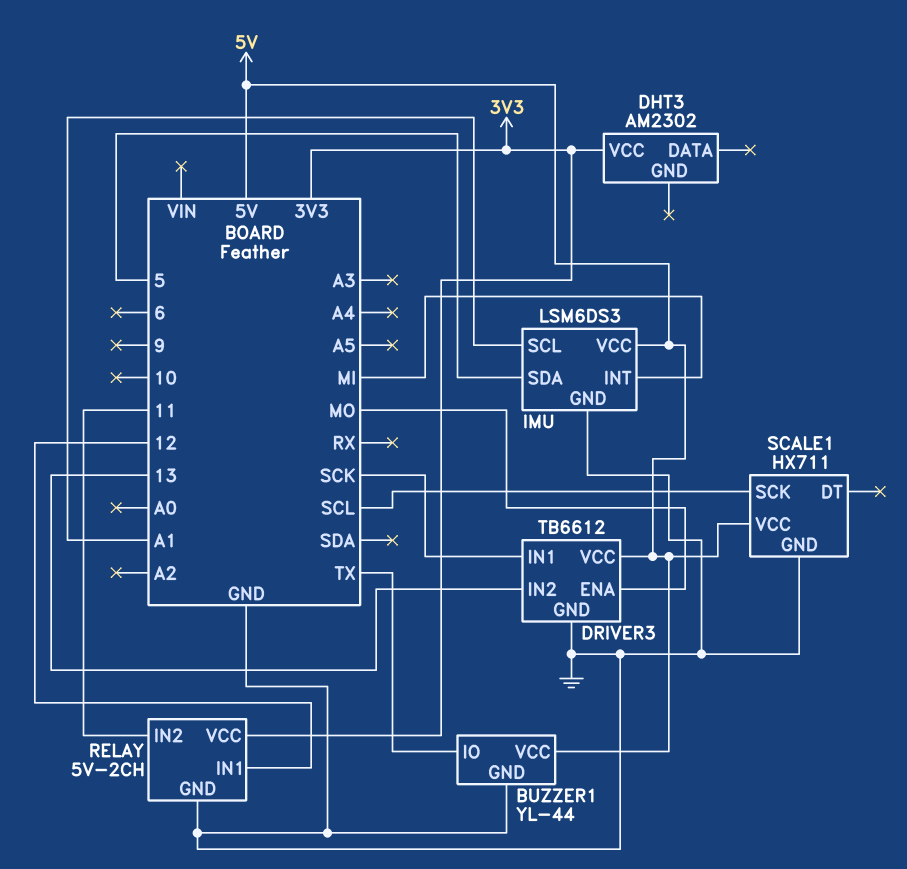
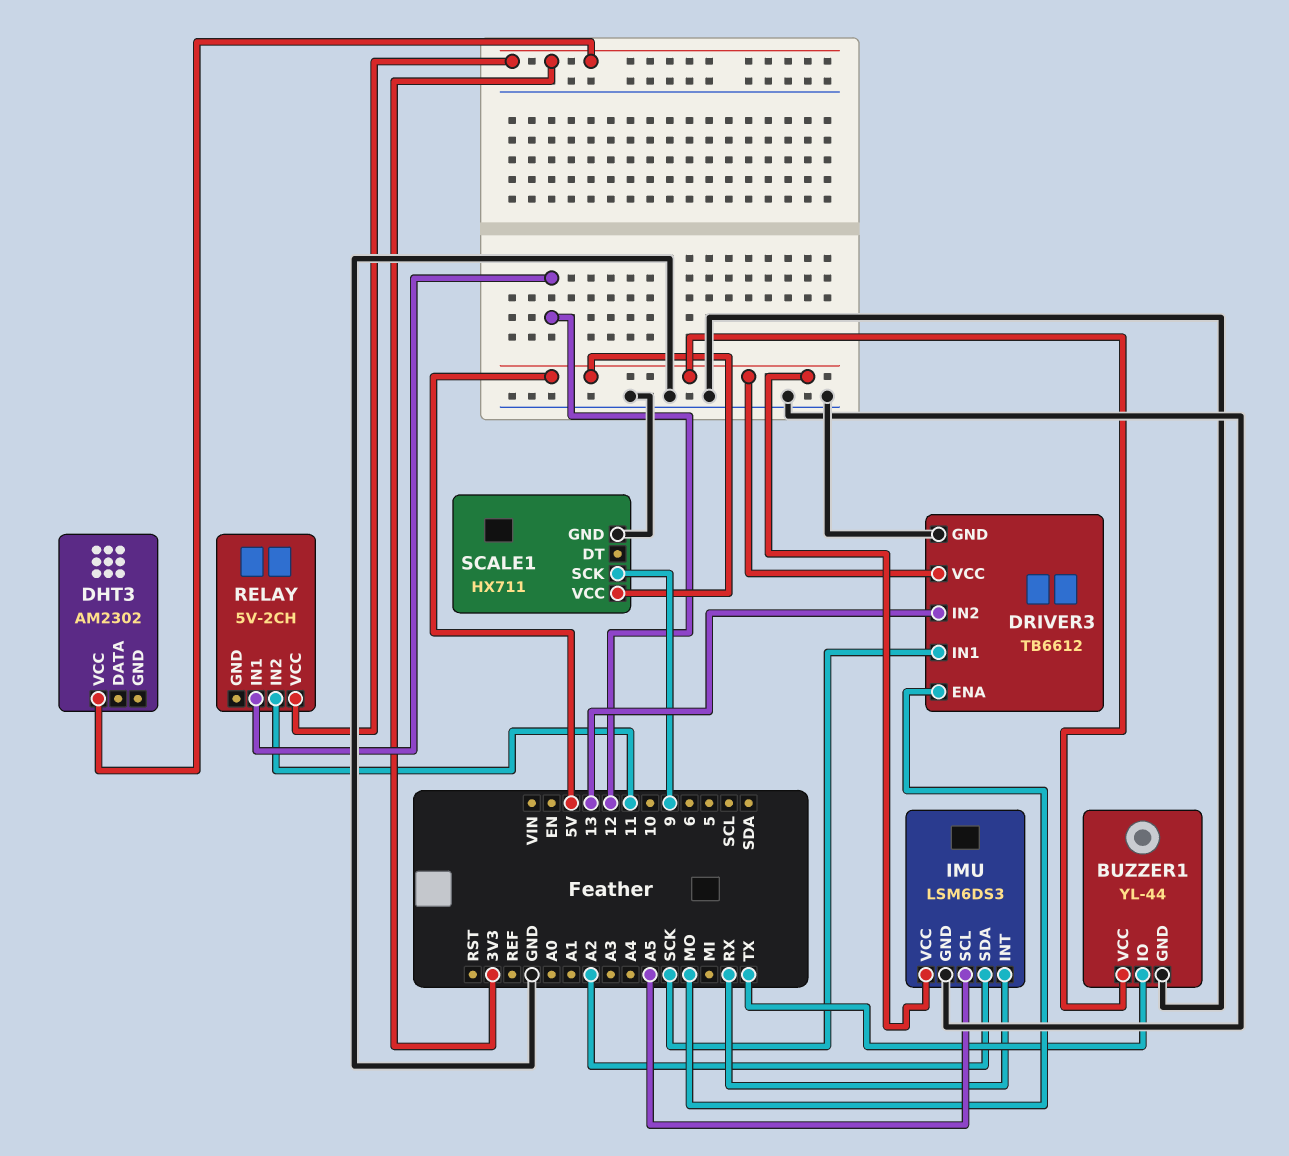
IMU pin INT: MI -> RX
IMU pin SCL: A1 -> A5
IMU pin SDA: 5 -> A2
RELAY pin GND: GND -> none
SCALE1 pin SCK: SCL -> 9

